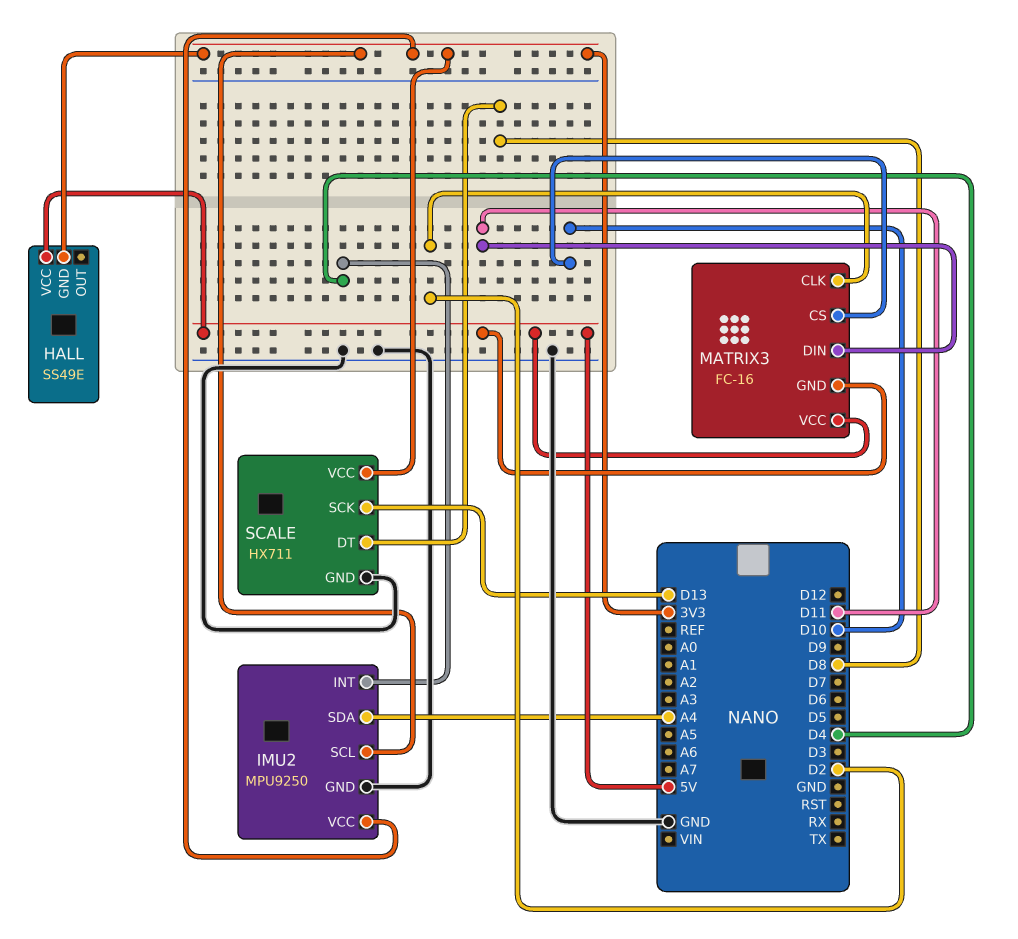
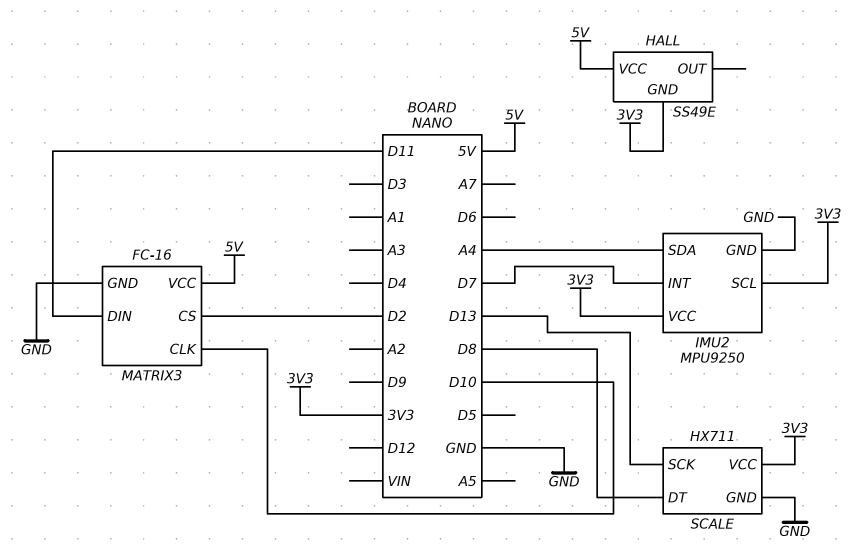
IMU2 pin INT: D4 -> D7
MATRIX3 pin CLK: D2 -> D10
MATRIX3 pin CS: D10 -> D2
MATRIX3 pin GND: 5V -> GND

